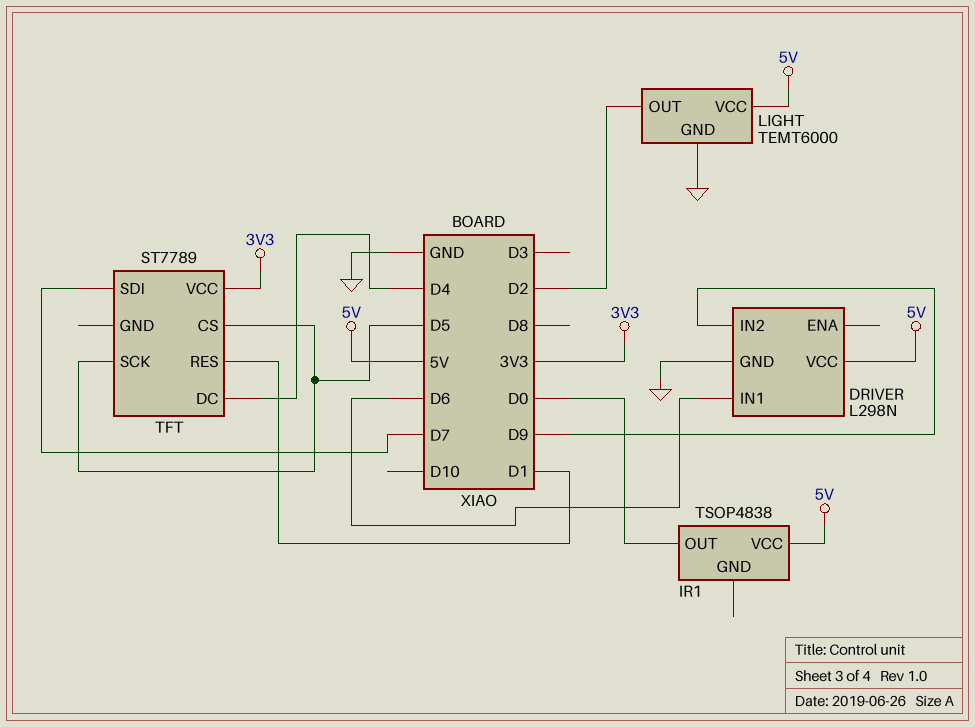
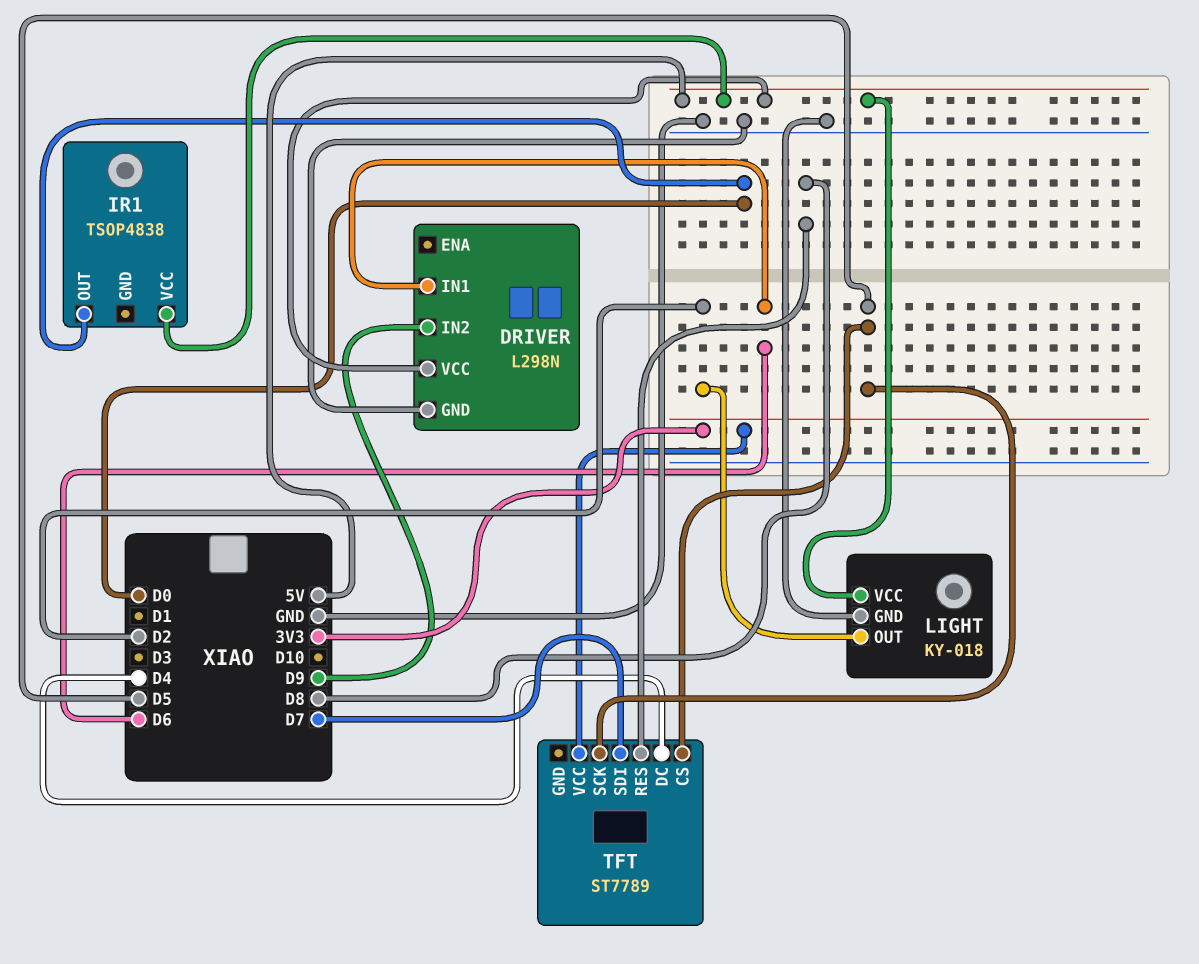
LIGHT: TEMT6000 -> KY-018
TFT pin RES: D1 -> D8

